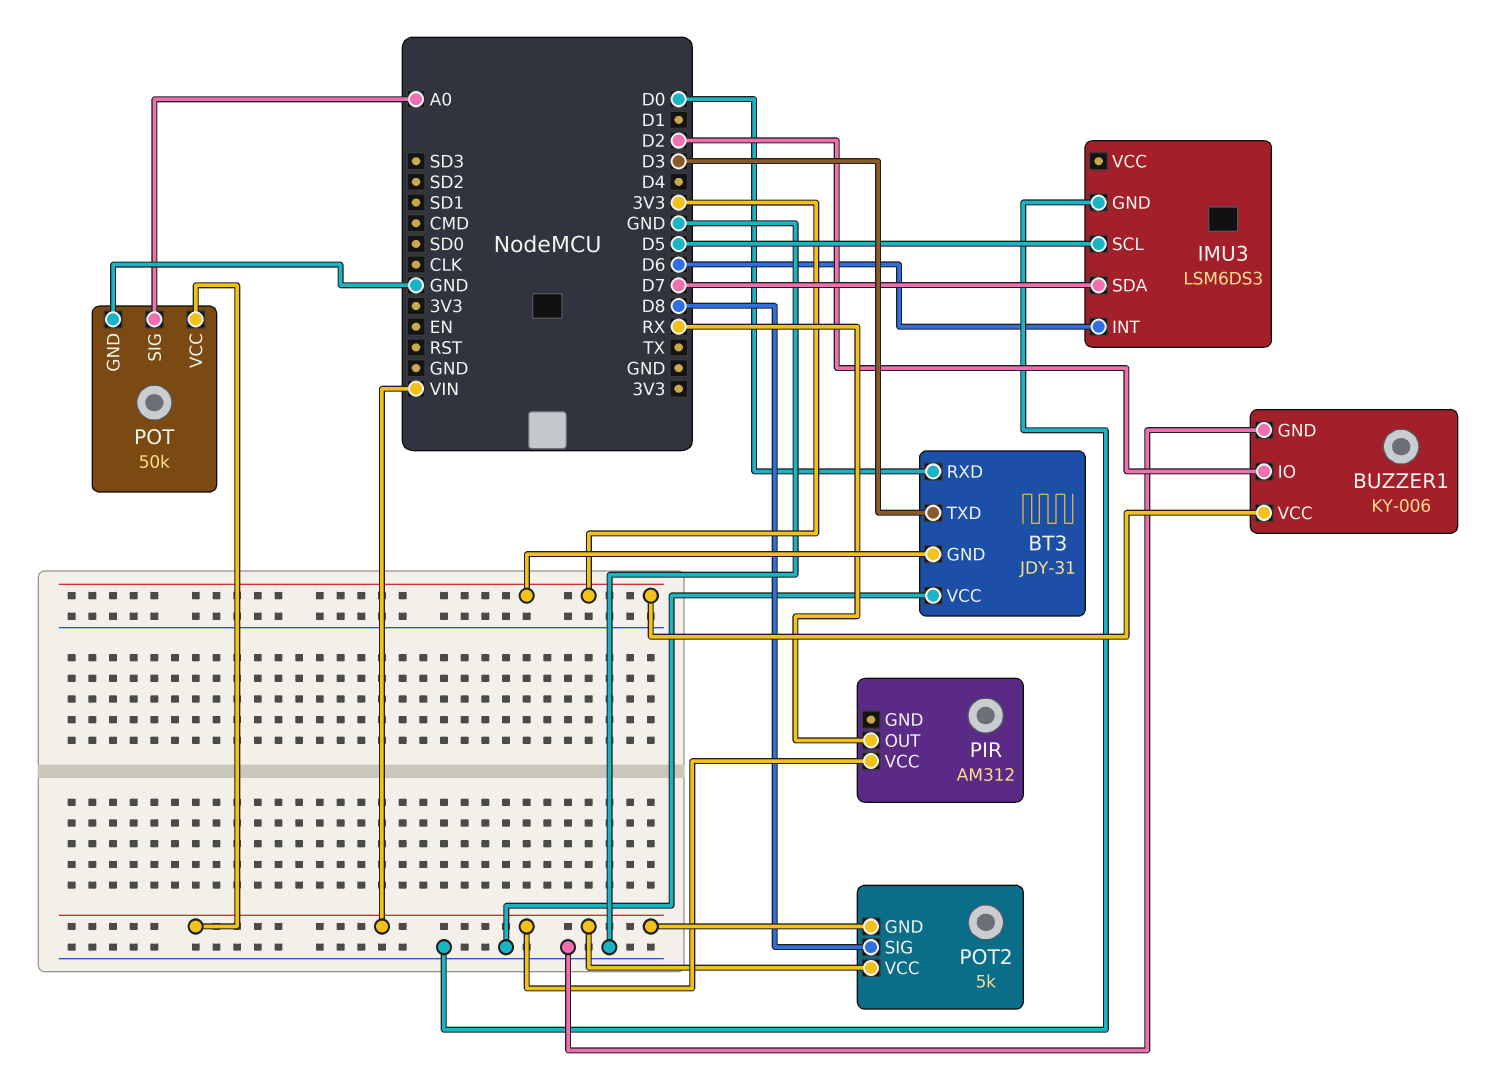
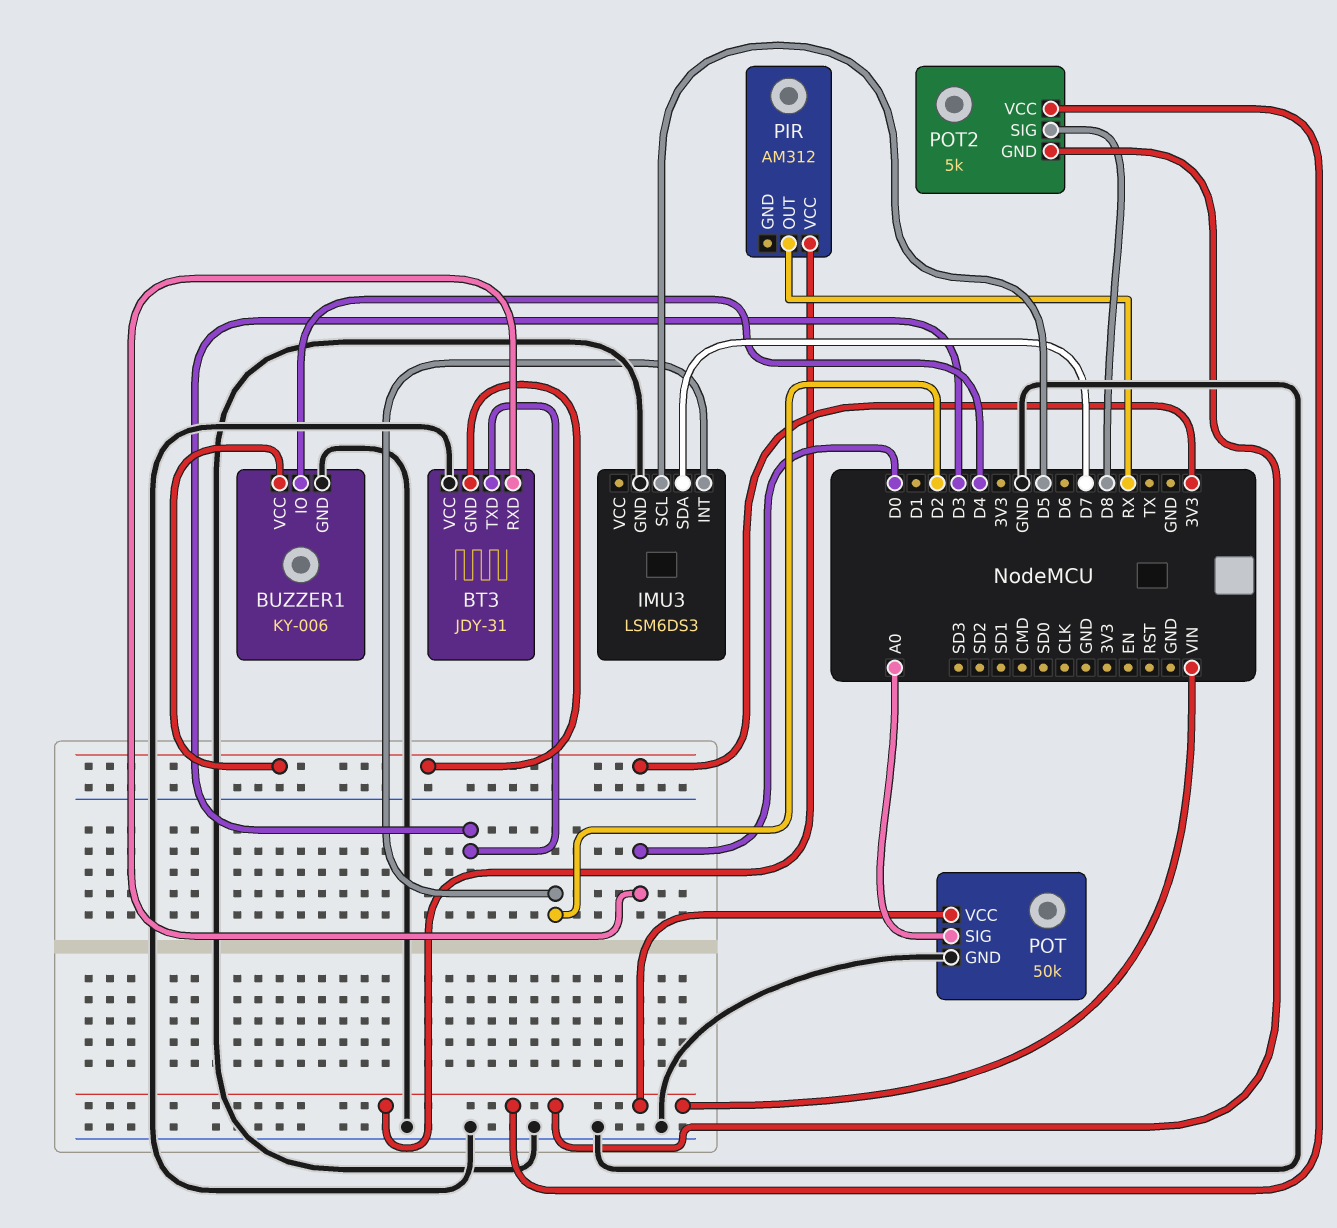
BUZZER1 pin IO: D2 -> D4
IMU3 pin INT: D6 -> D2

